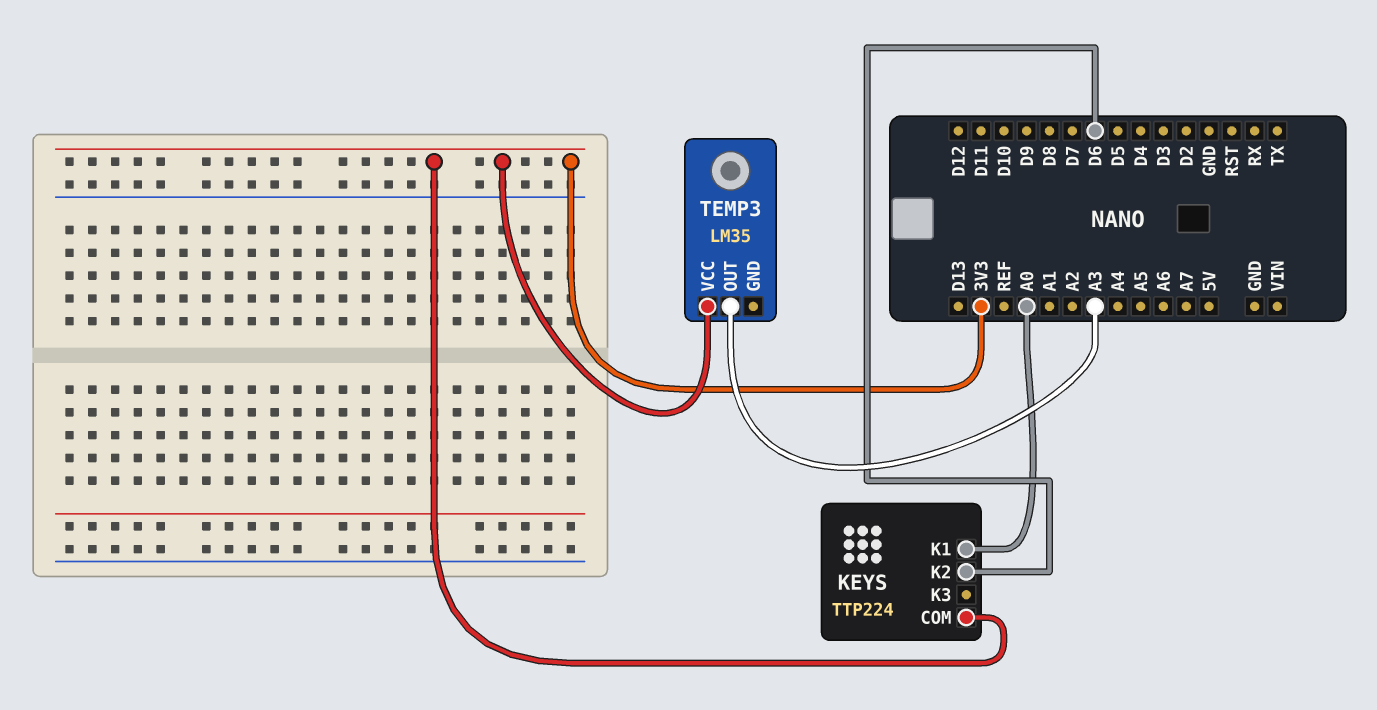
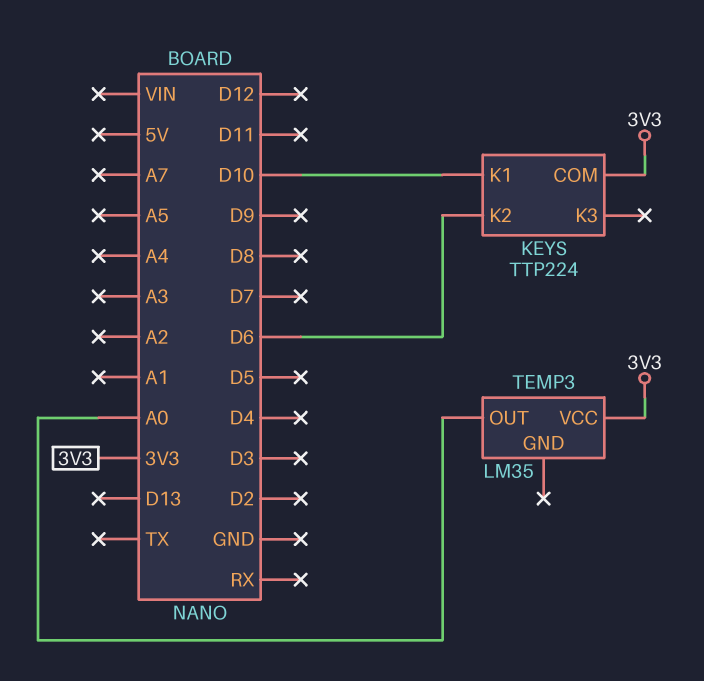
KEYS pin K1: A0 -> D10
TEMP3 pin OUT: A3 -> A0

